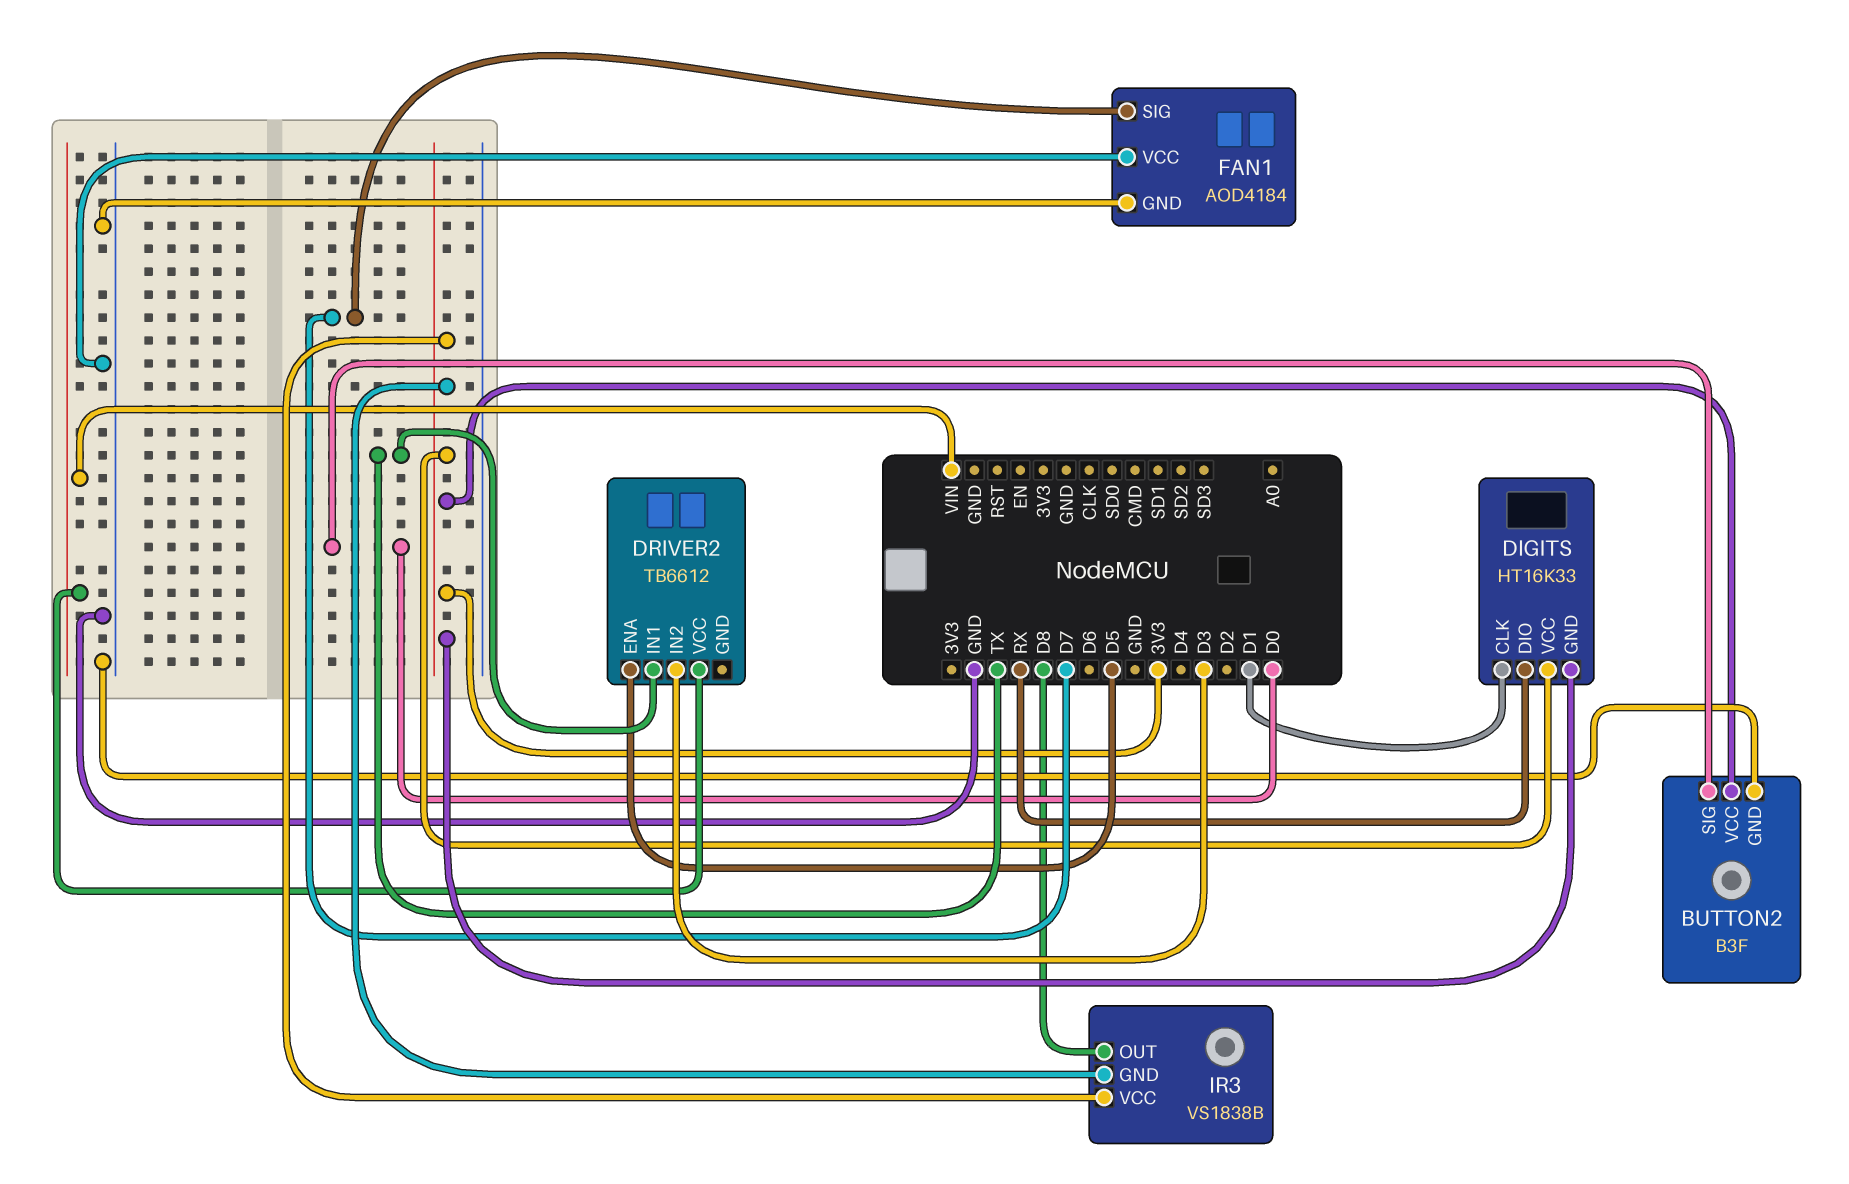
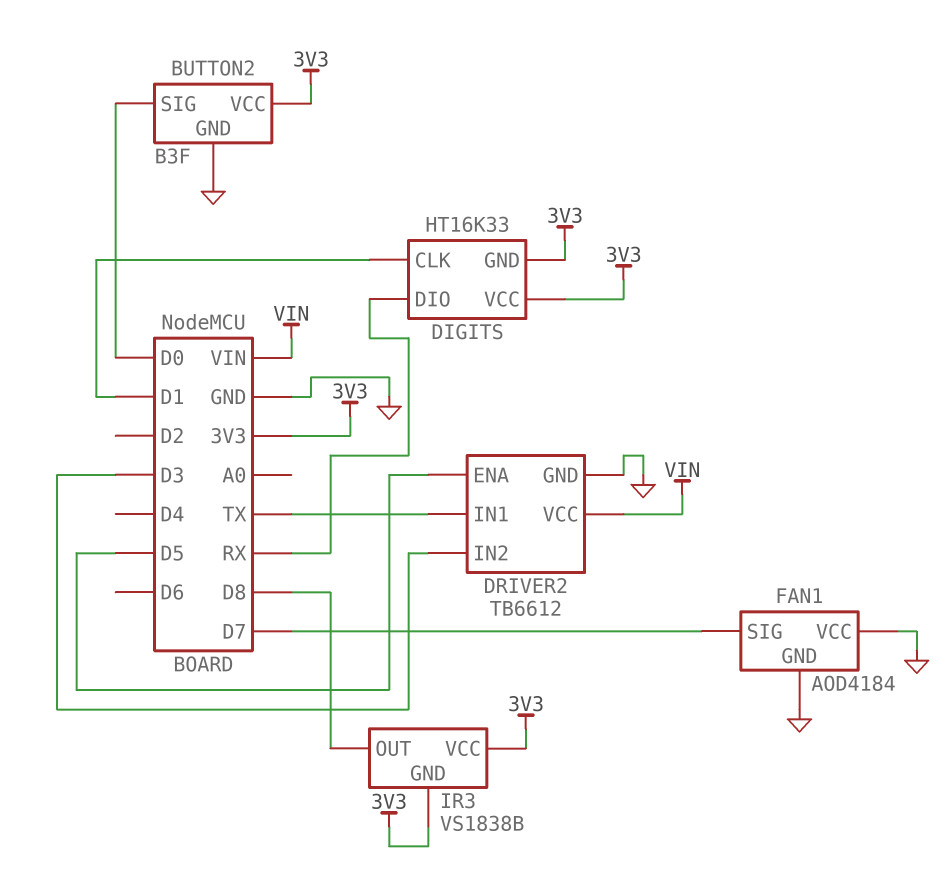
DRIVER2 pin GND: none -> GND

